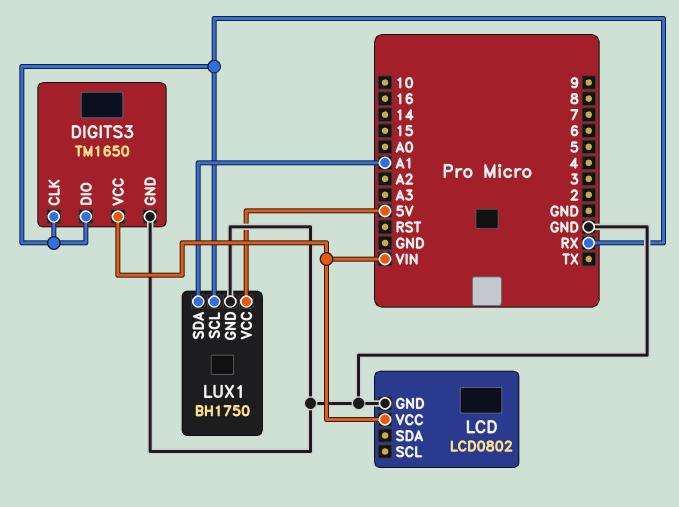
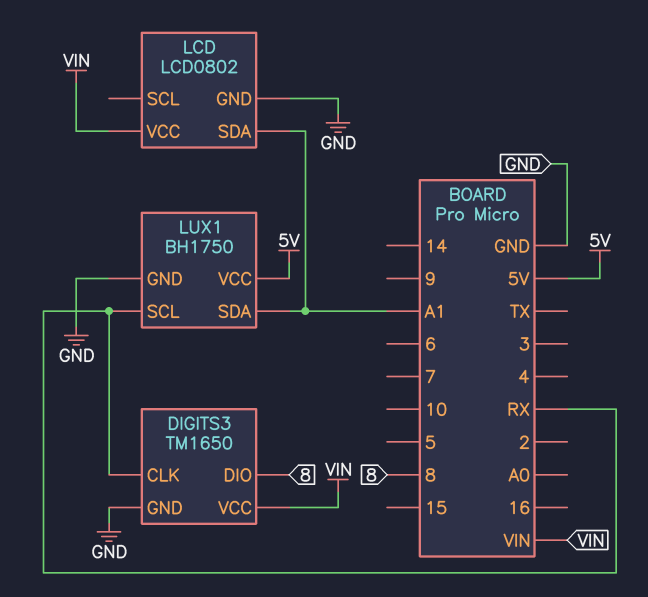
DIGITS3 pin DIO: RX -> 8
LCD pin SDA: none -> A1

